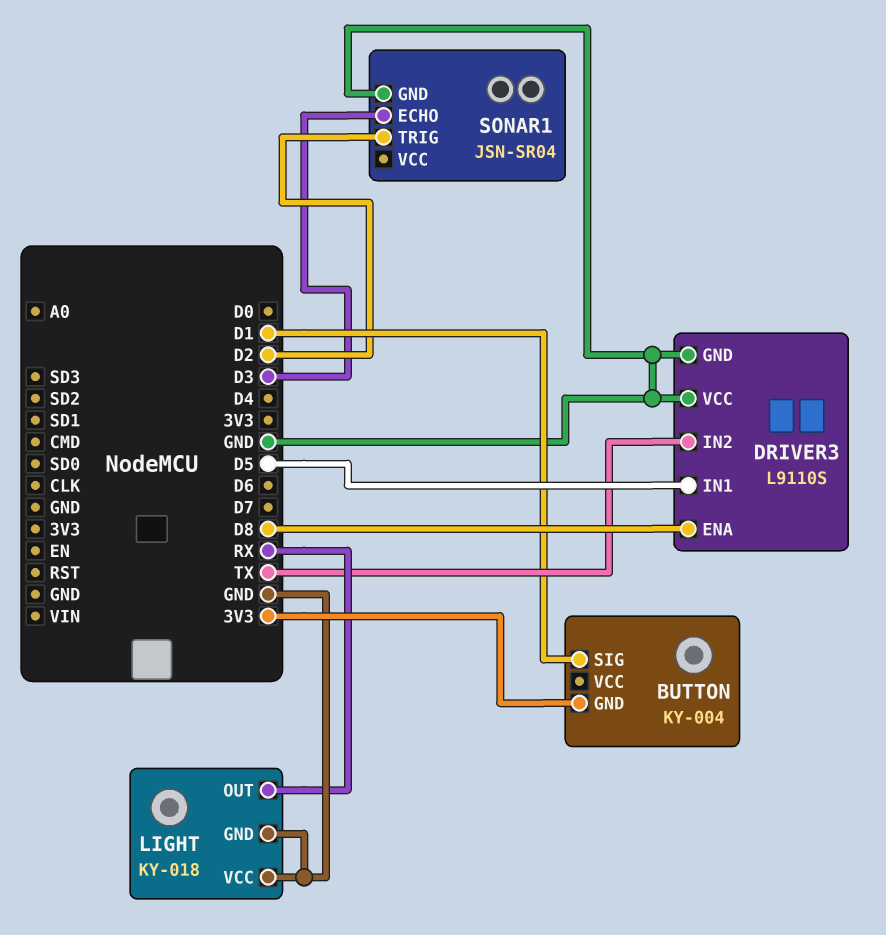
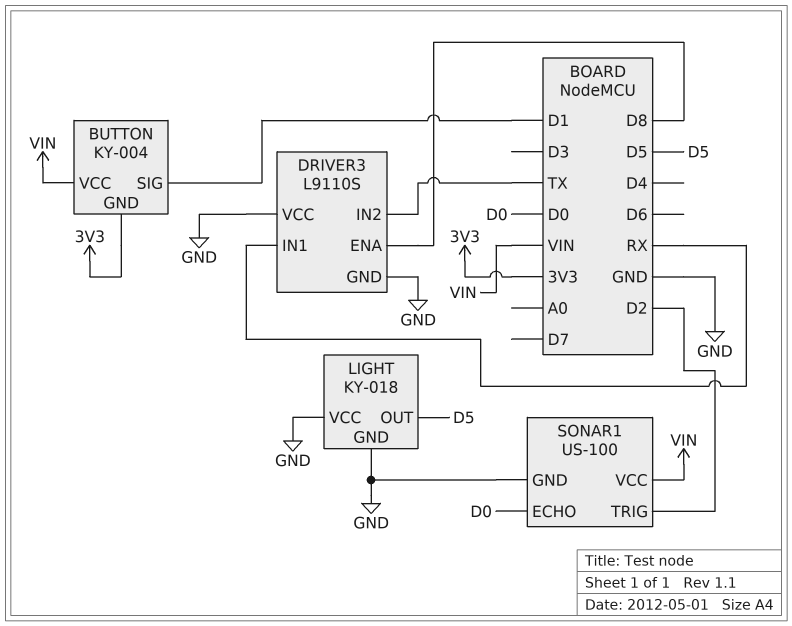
BUTTON pin VCC: none -> VIN
DRIVER3 pin IN1: D5 -> RX
LIGHT pin OUT: RX -> D5
SONAR1: JSN-SR04 -> US-100
SONAR1 pin ECHO: D3 -> D0
SONAR1 pin VCC: none -> VIN

